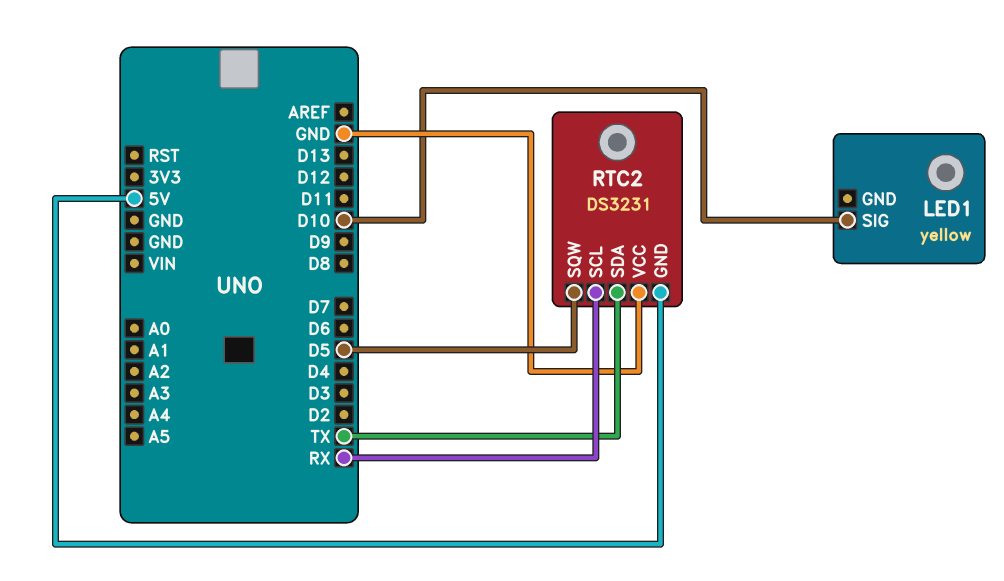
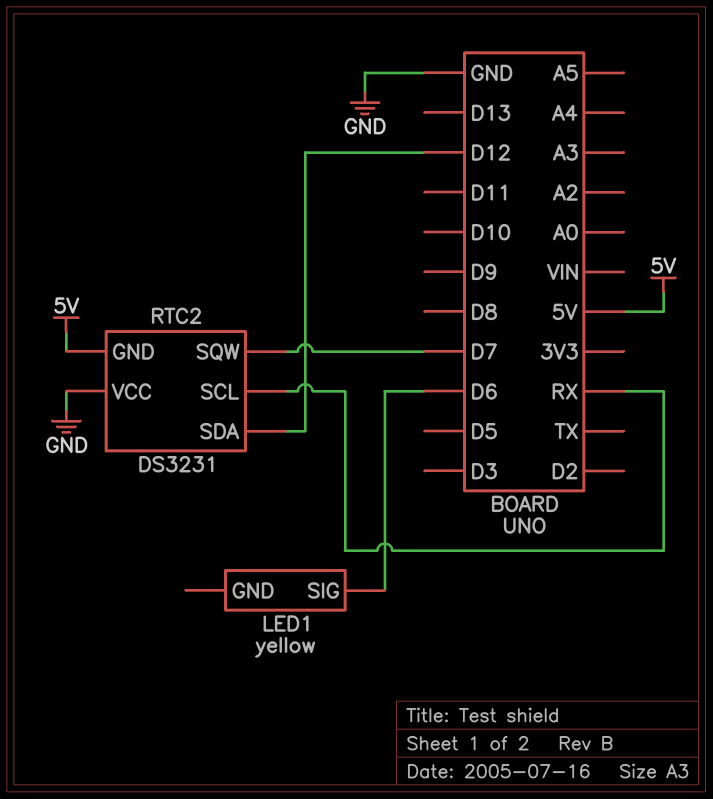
LED1 pin SIG: D10 -> D6
RTC2 pin SDA: TX -> D12
RTC2 pin SQW: D5 -> D7

